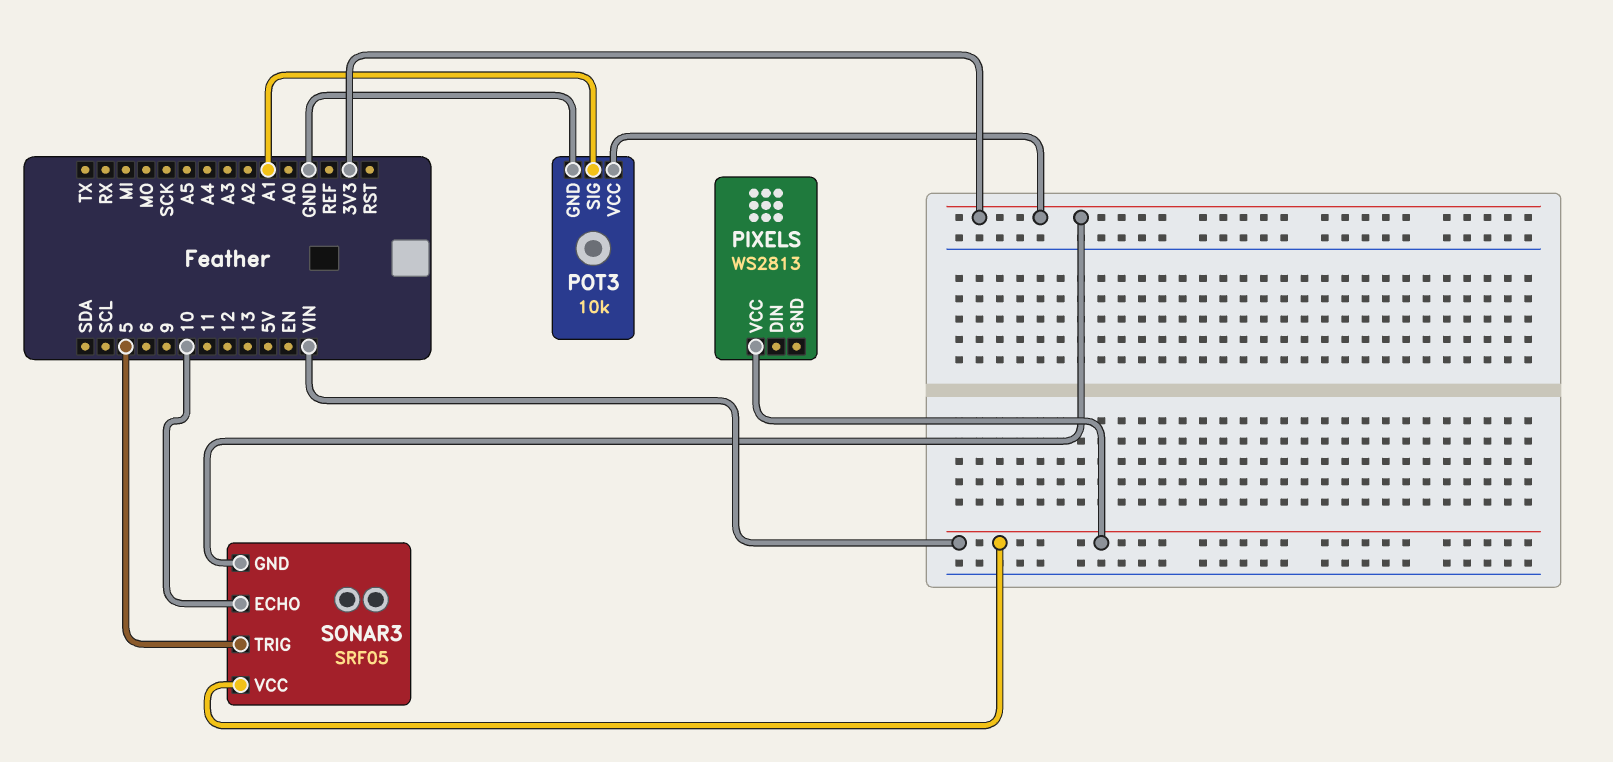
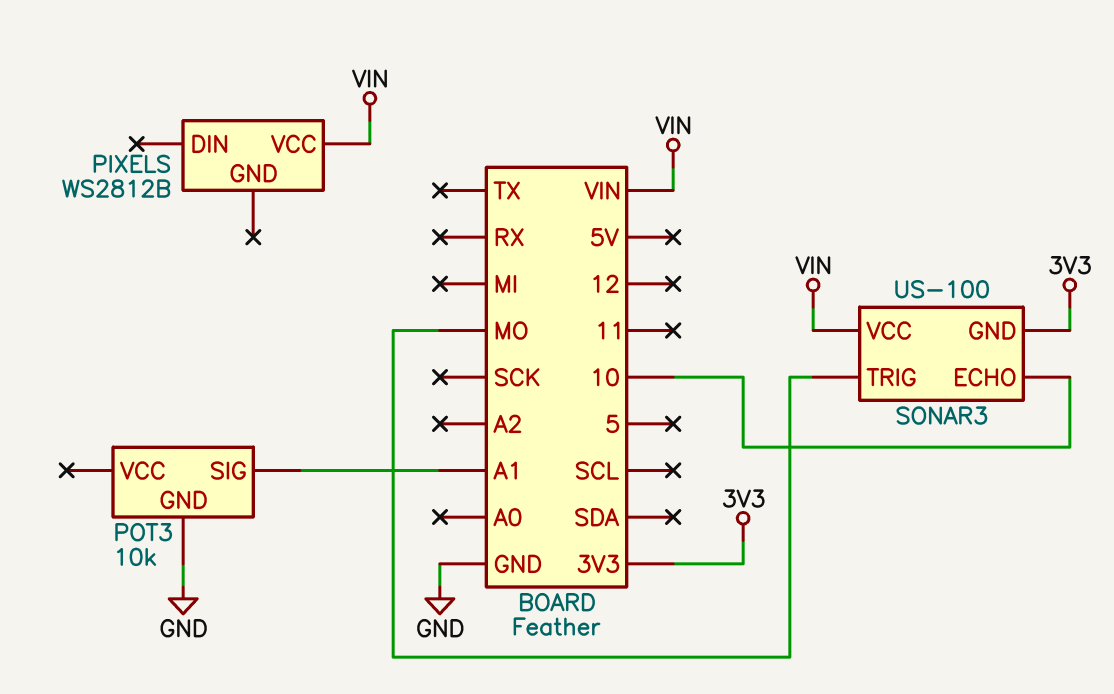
PIXELS: WS2813 -> WS2812B
POT3 pin VCC: 3V3 -> none
SONAR3: SRF05 -> US-100
SONAR3 pin TRIG: 5 -> MO

